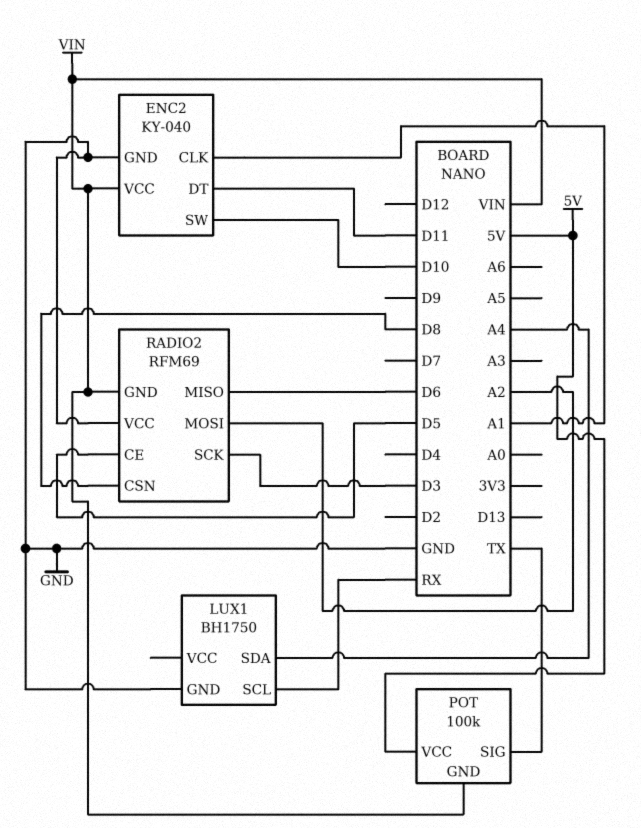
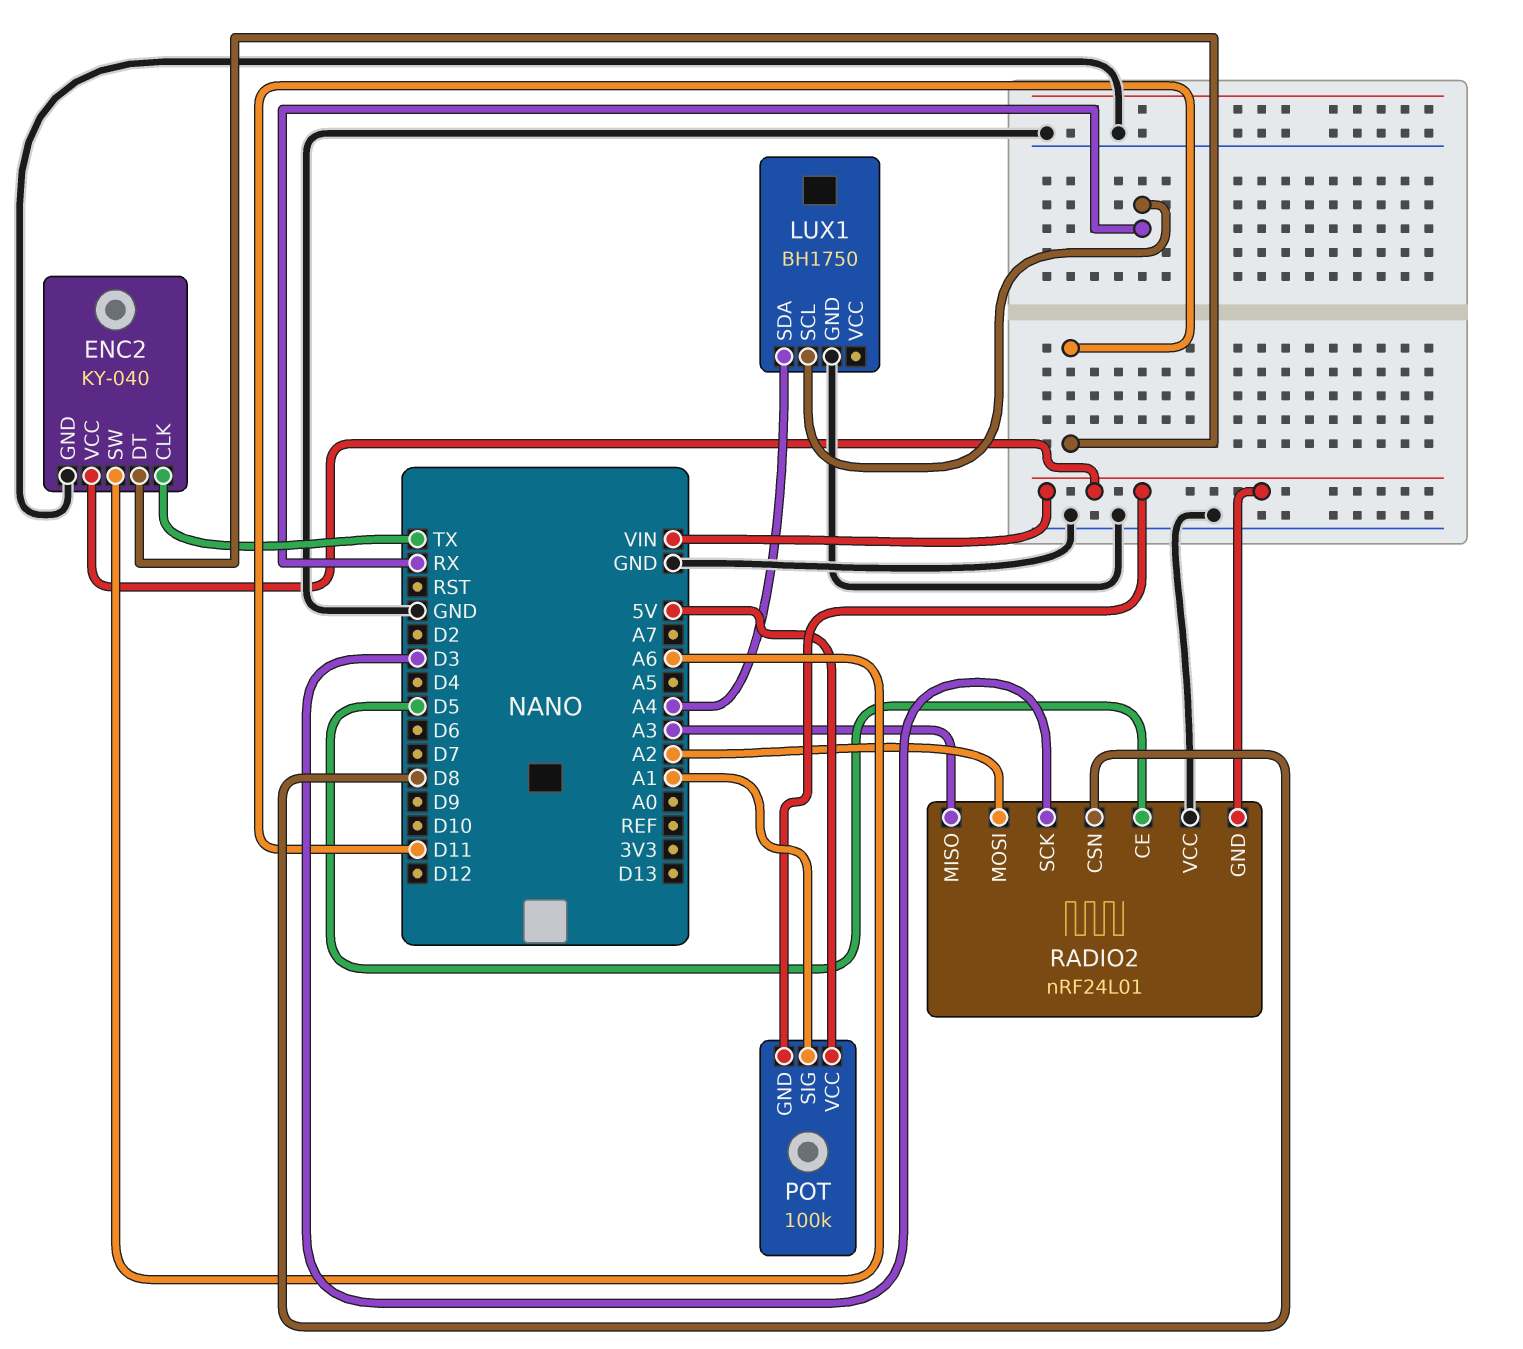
ENC2 pin CLK: A1 -> TX
ENC2 pin SW: D10 -> A6
POT pin SIG: TX -> A1
RADIO2: RFM69 -> nRF24L01
RADIO2 pin MISO: D6 -> A3

